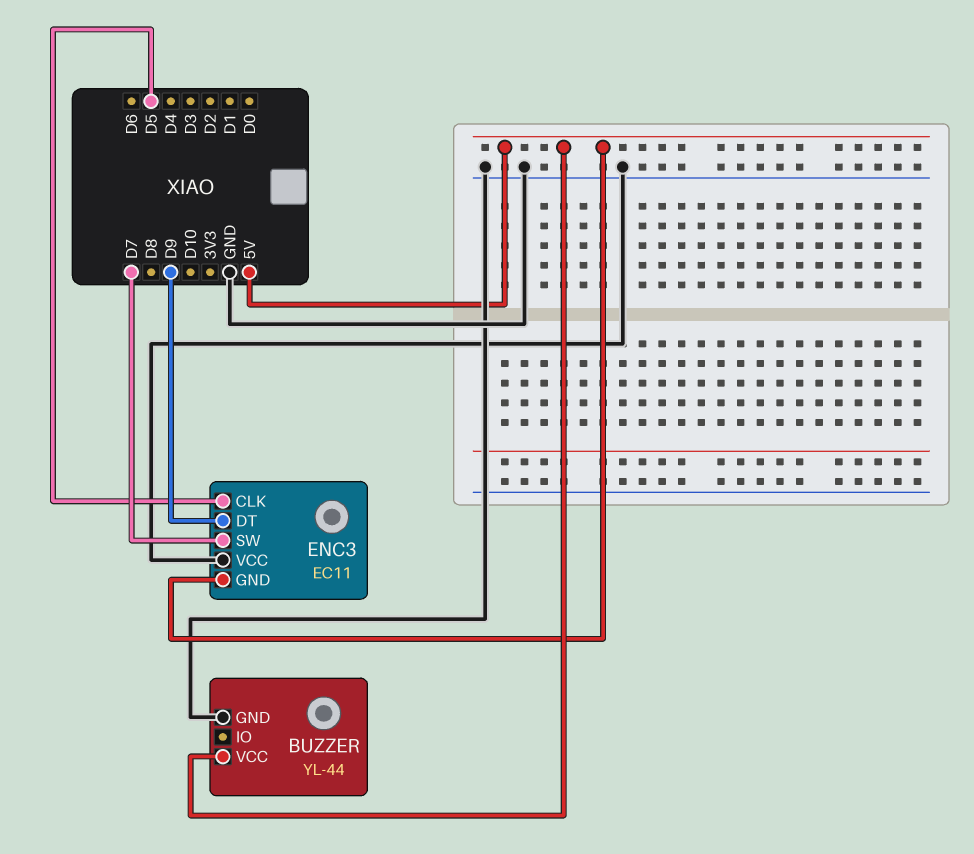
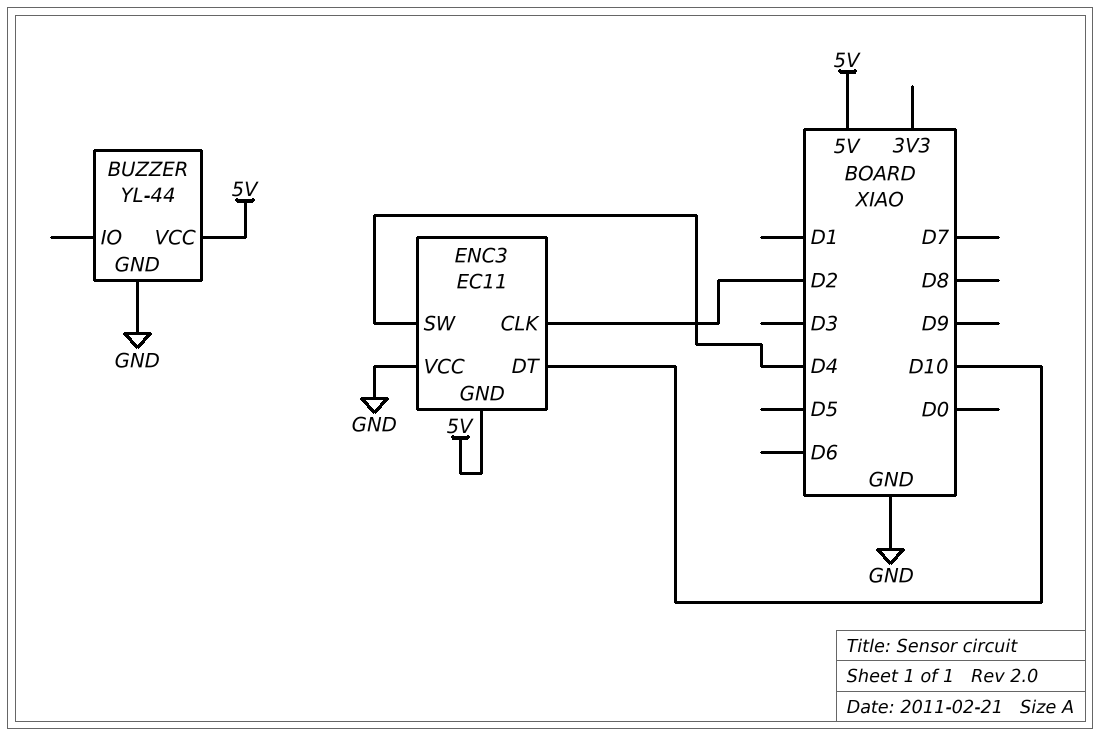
ENC3 pin CLK: D5 -> D2
ENC3 pin DT: D9 -> D10
ENC3 pin SW: D7 -> D4

